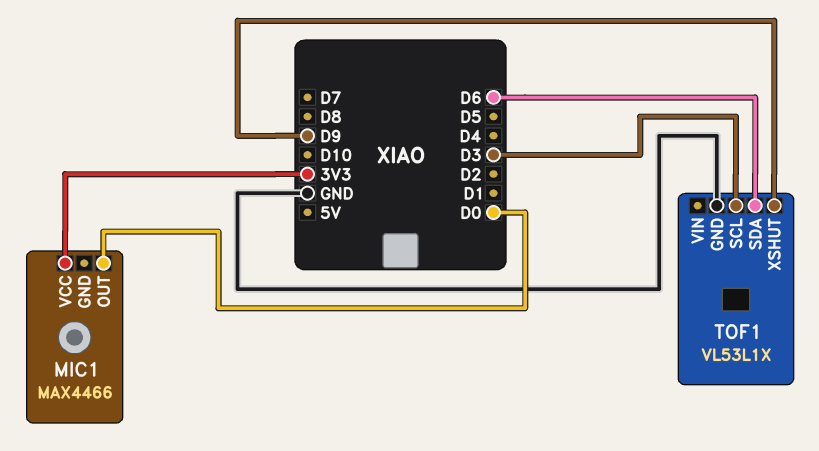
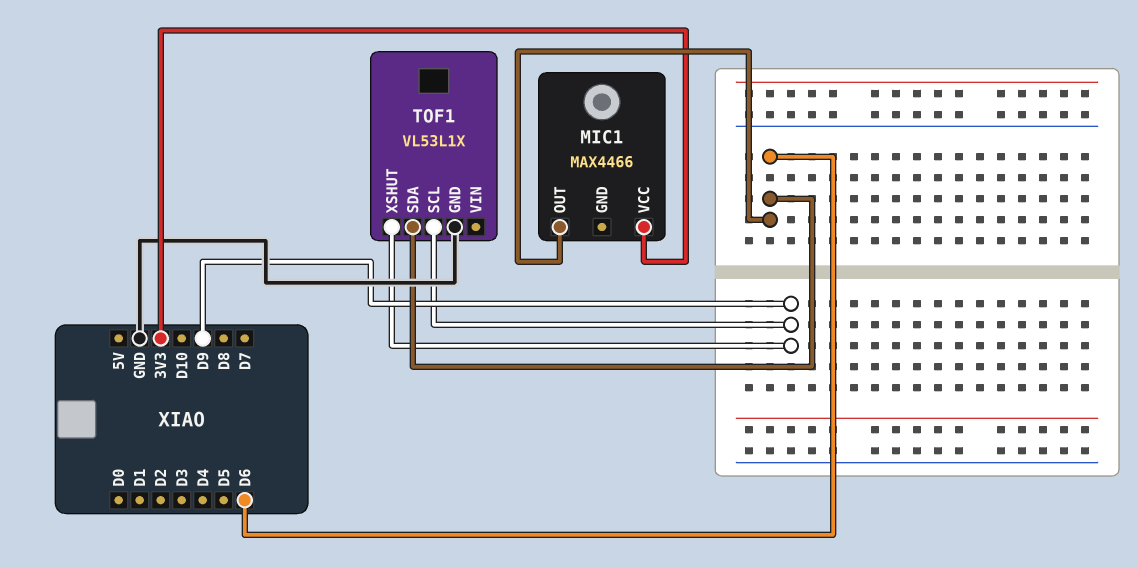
MIC1 pin OUT: D0 -> D6
TOF1 pin SCL: D3 -> D9

